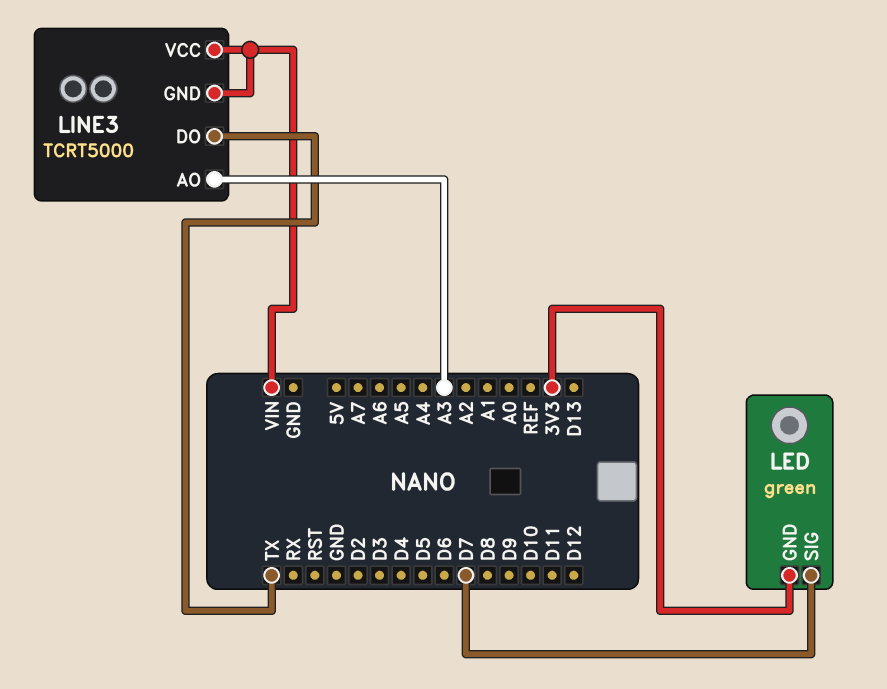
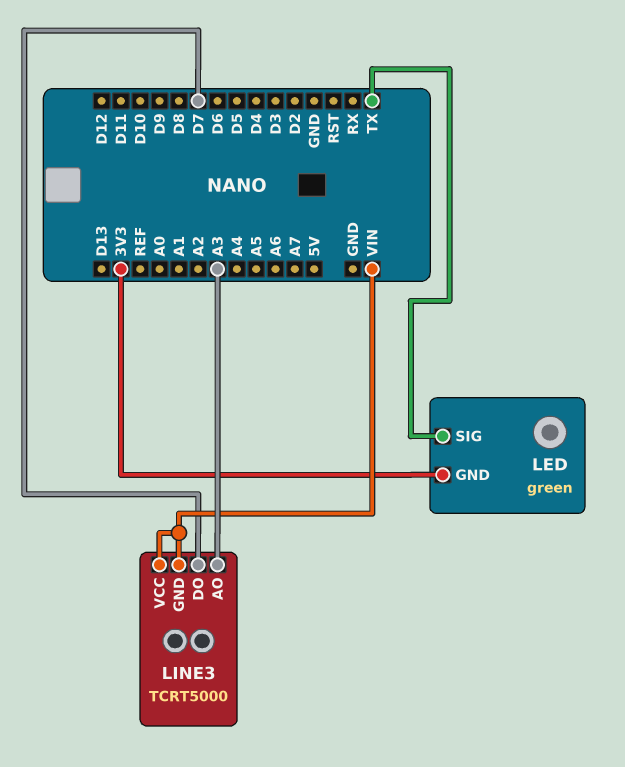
LED pin SIG: D7 -> TX
LINE3 pin DO: TX -> D7

